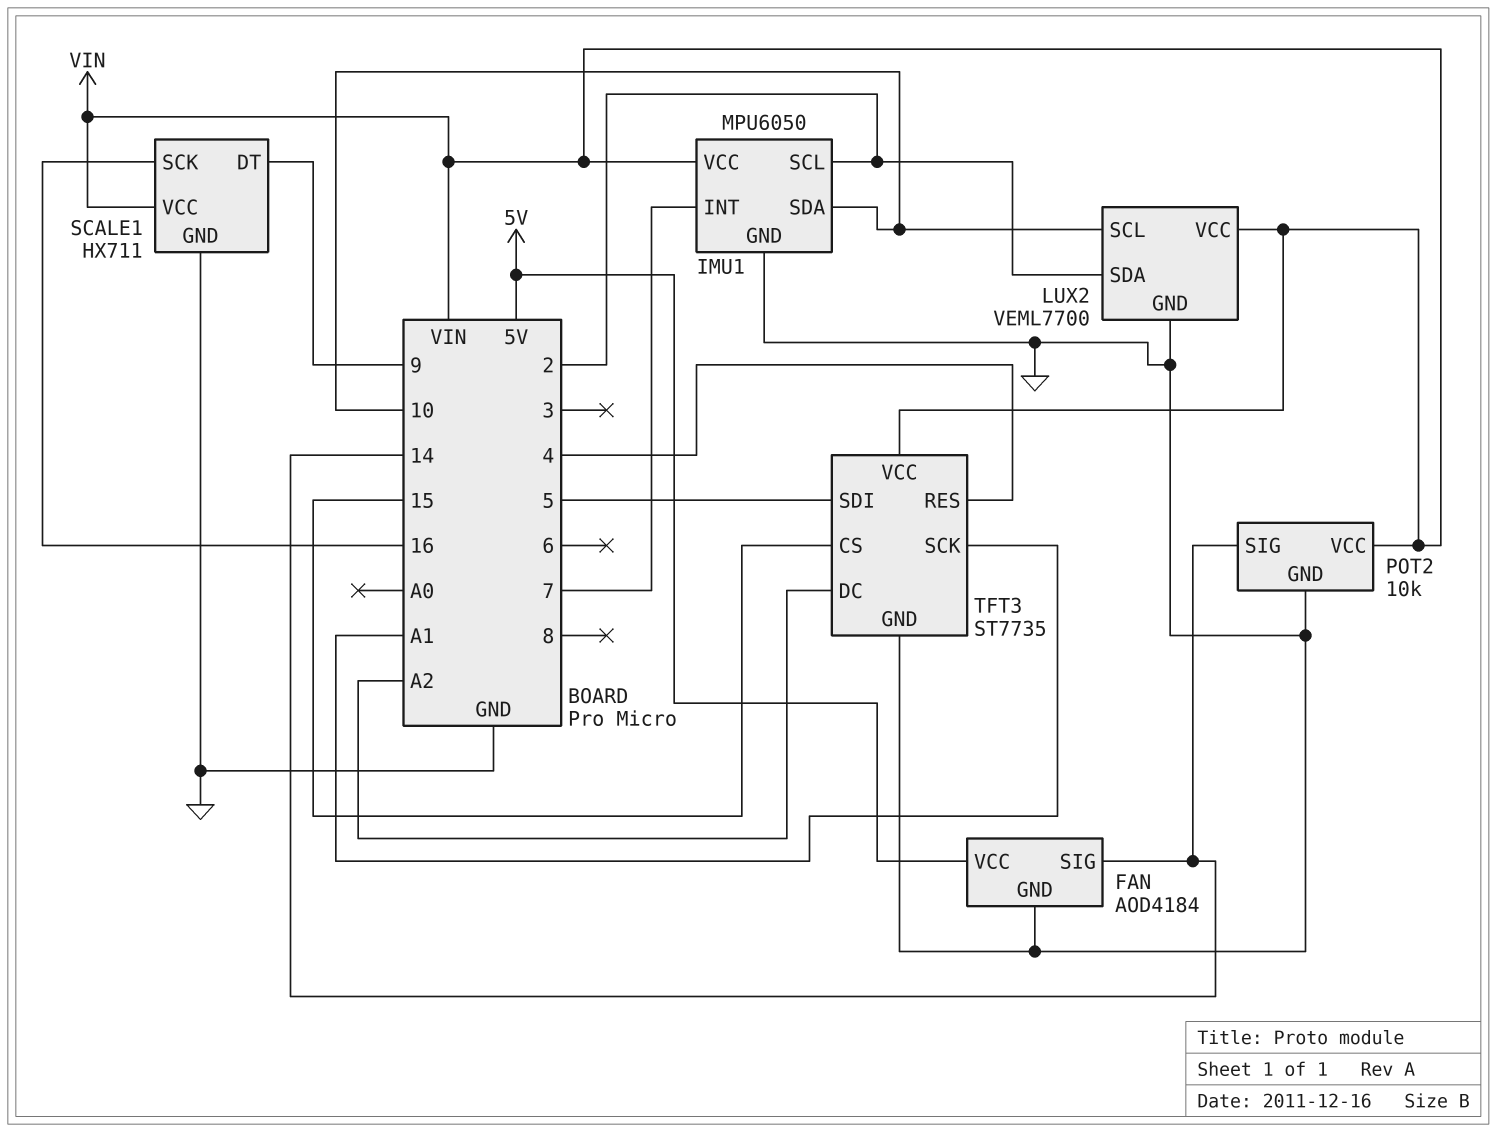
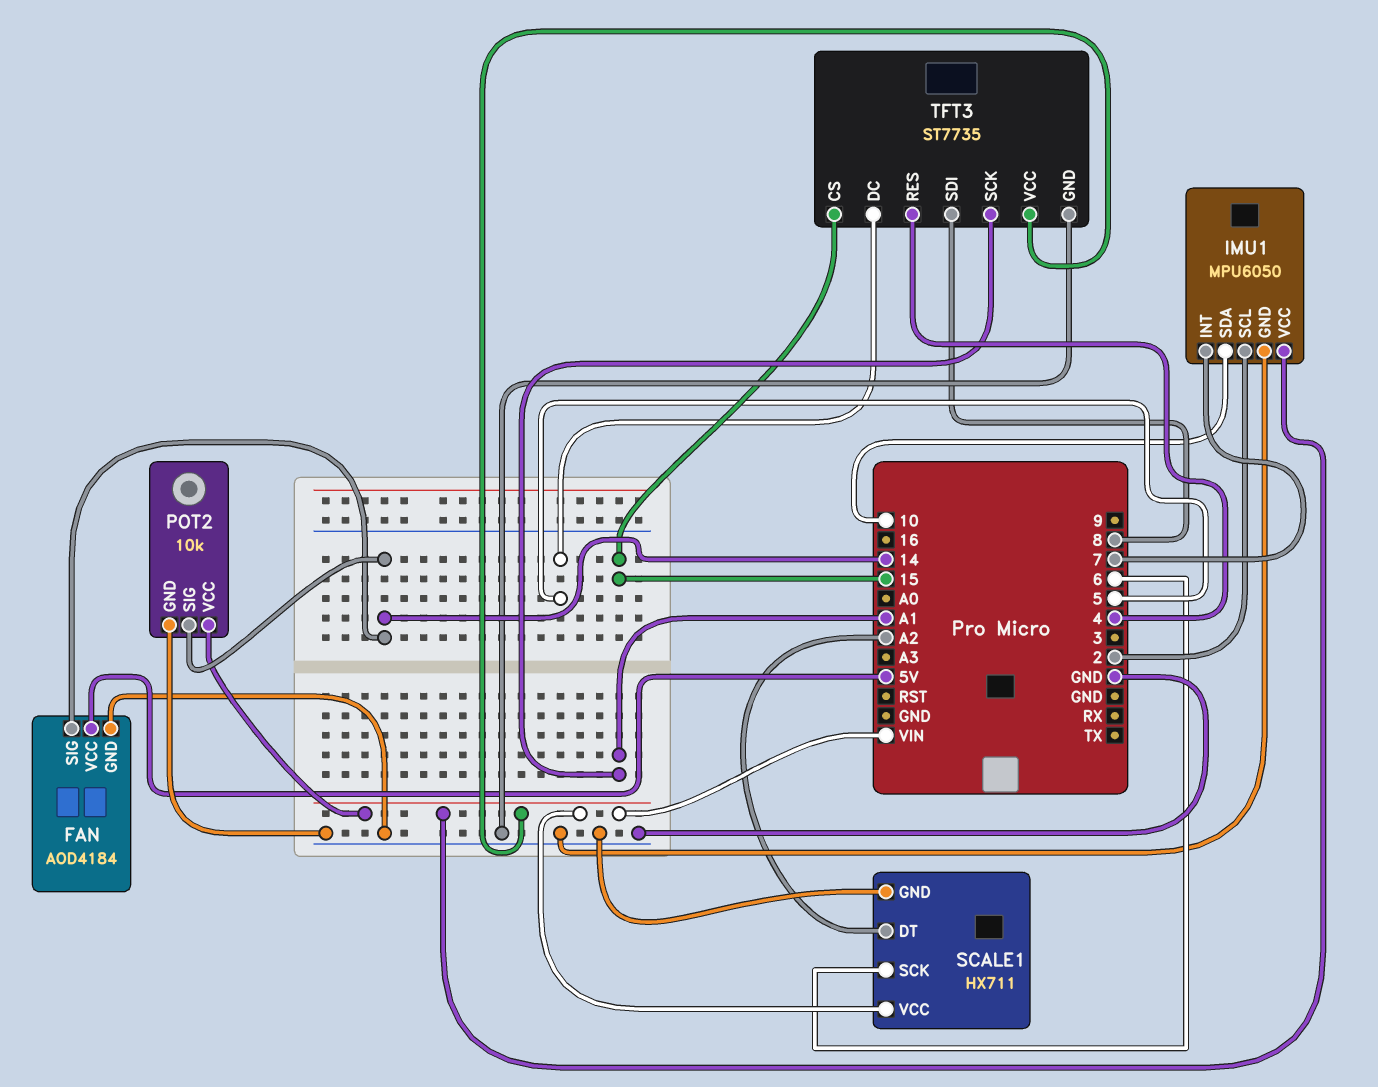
LUX2: VEML7700 -> none
LUX2 pin GND: GND -> none
LUX2 pin SCL: 10 -> none
LUX2 pin SDA: 2 -> none
LUX2 pin VCC: VIN -> none
SCALE1 pin DT: 9 -> A2
SCALE1 pin SCK: 16 -> 6
TFT3 pin DC: A2 -> 5
TFT3 pin SDI: 5 -> 8

